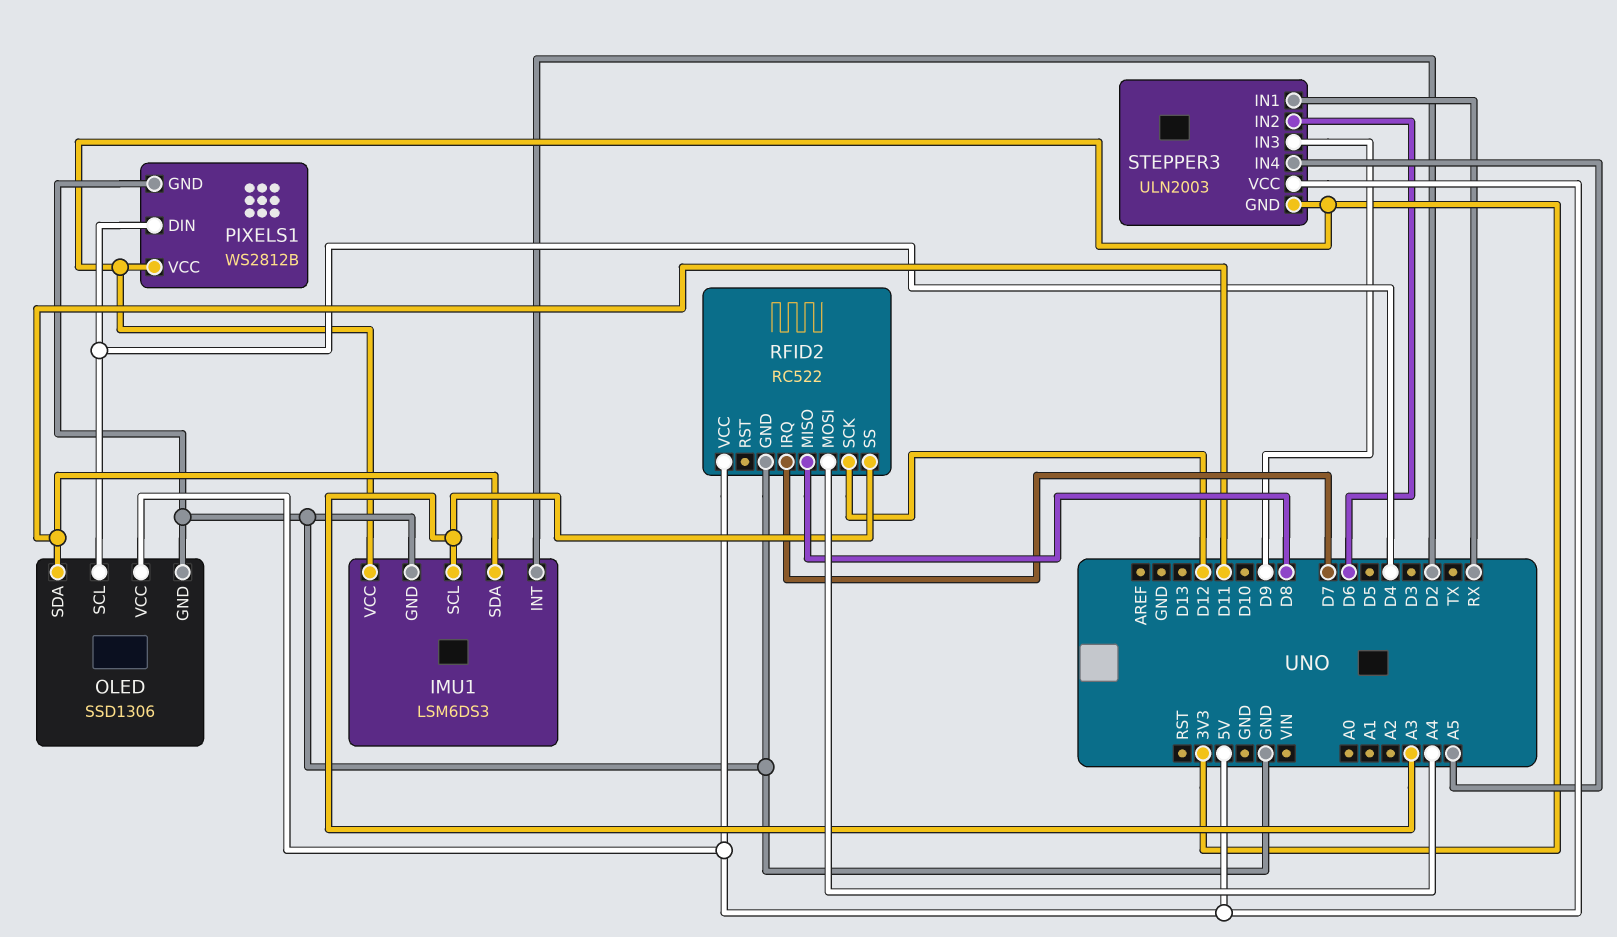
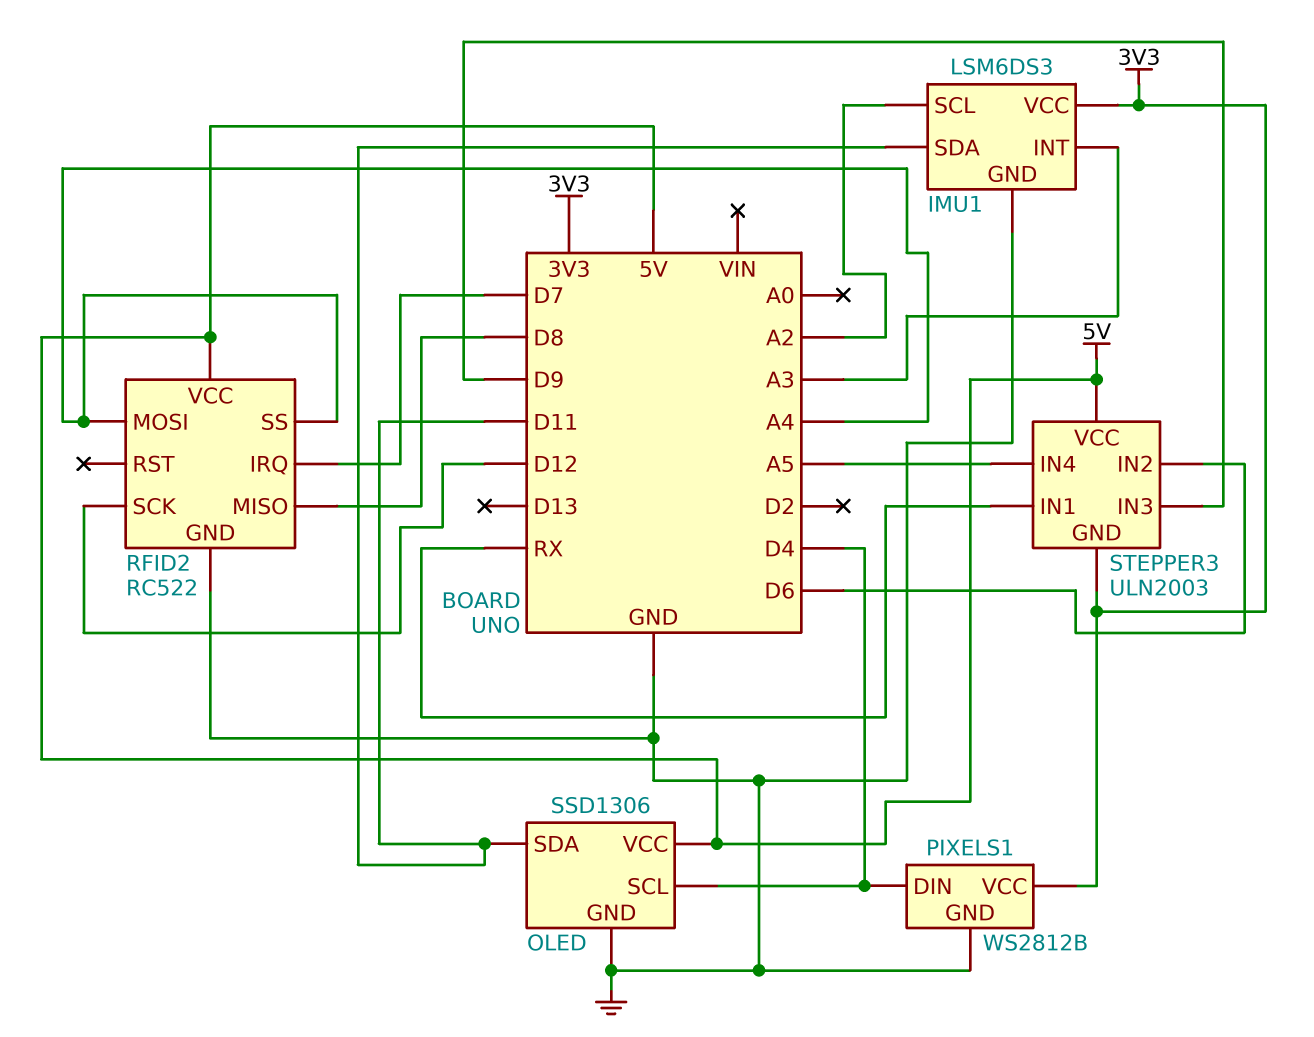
IMU1 pin INT: D2 -> A3
IMU1 pin SCL: A3 -> A2
RFID2 pin SS: A3 -> A4

